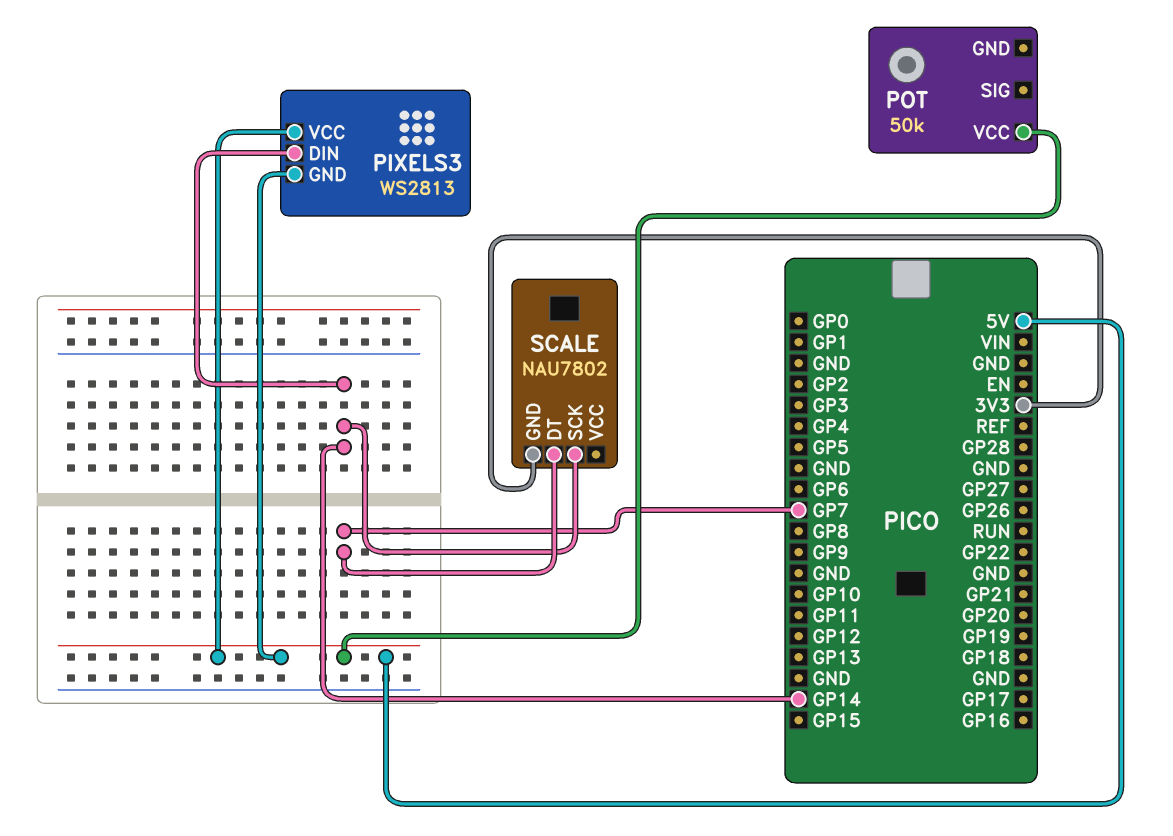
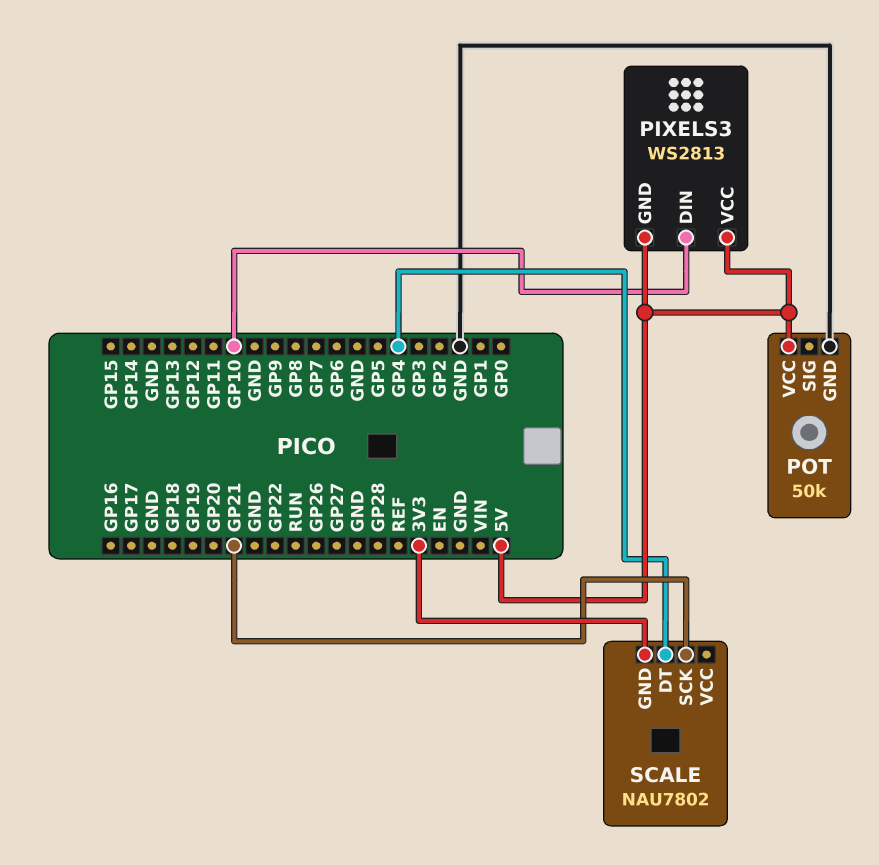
PIXELS3 pin DIN: GP14 -> GP10
POT pin GND: none -> GND
SCALE pin DT: GP7 -> GP4
SCALE pin SCK: GP14 -> GP21

